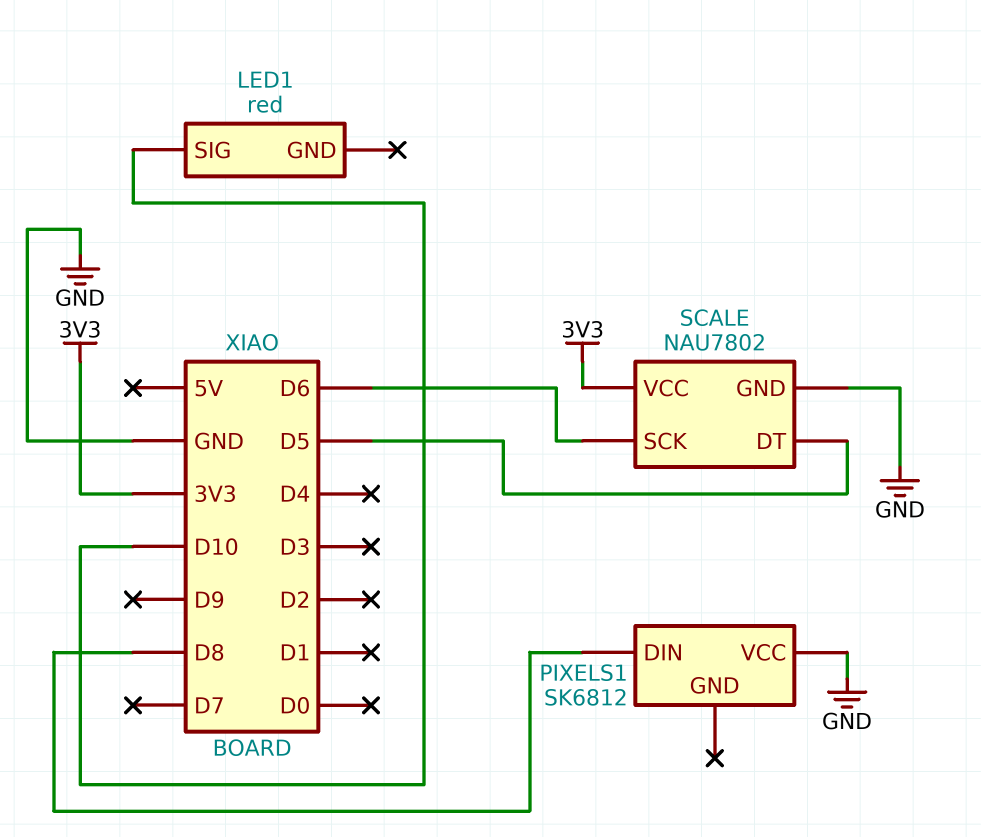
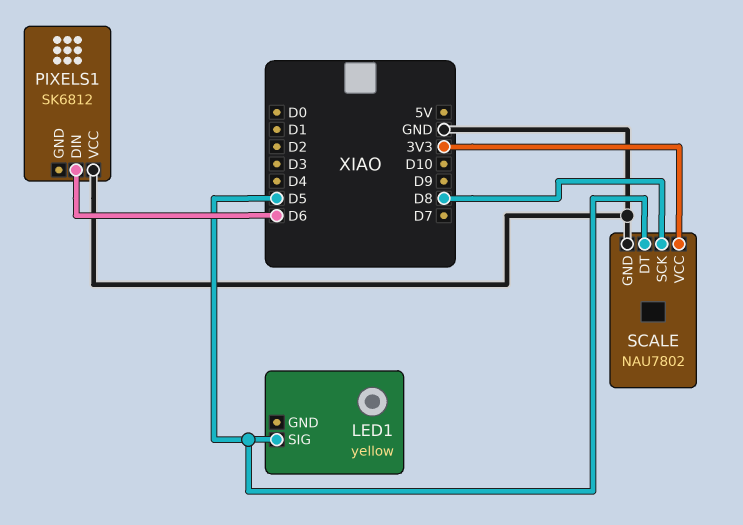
LED1: red -> yellow
LED1 pin SIG: D10 -> D5
PIXELS1 pin DIN: D8 -> D6
SCALE pin SCK: D6 -> D8

